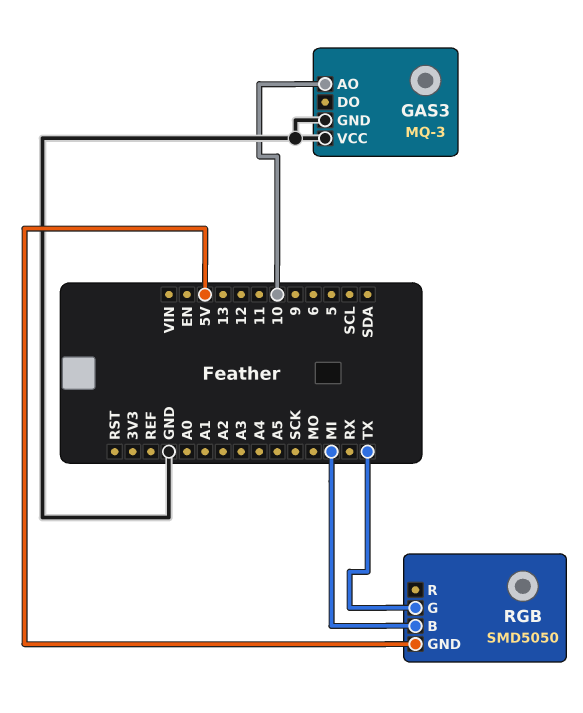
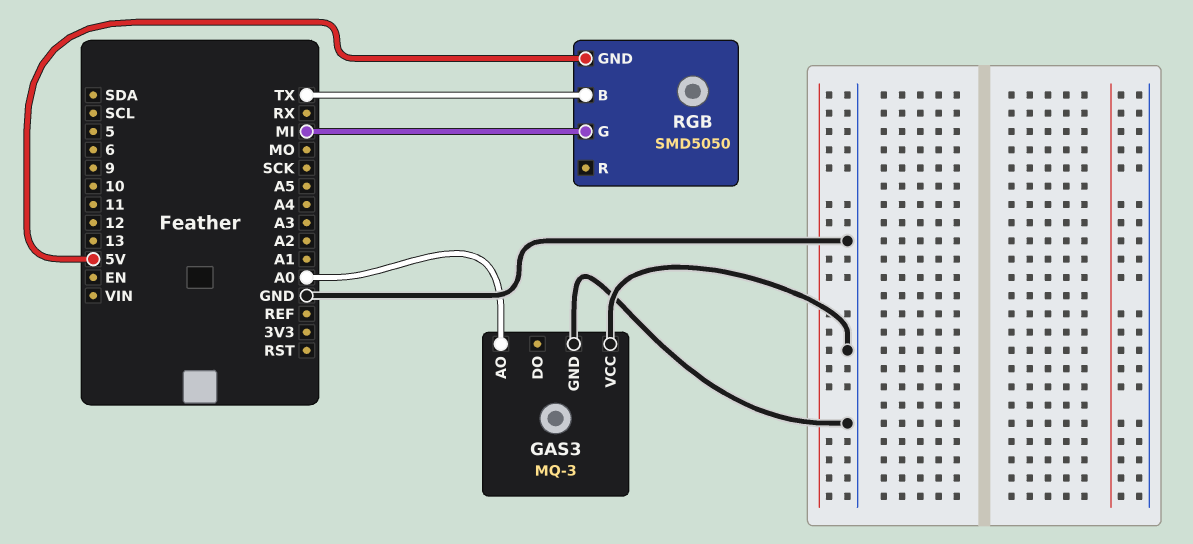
GAS3 pin AO: 10 -> A0
RGB pin B: MI -> TX
RGB pin G: TX -> MI

